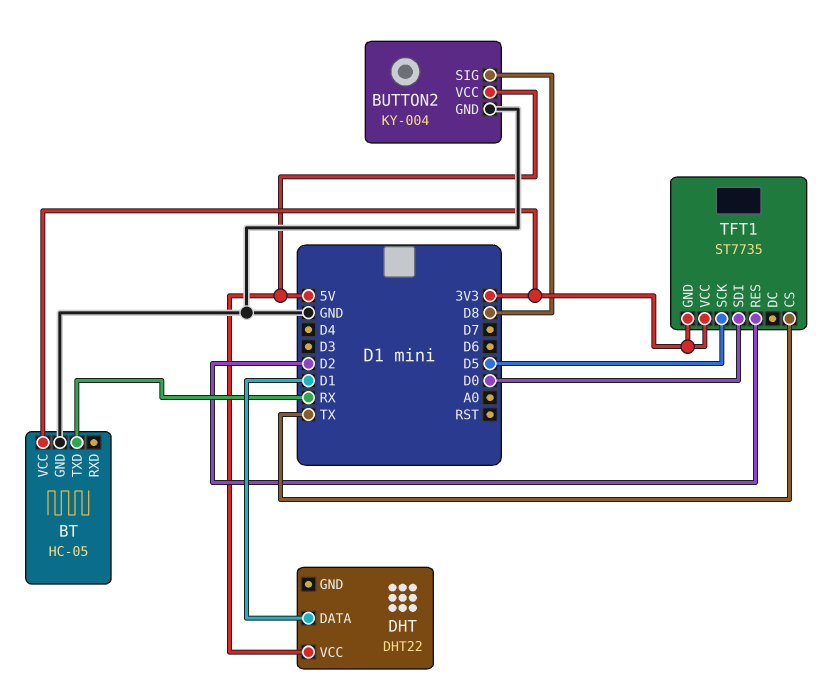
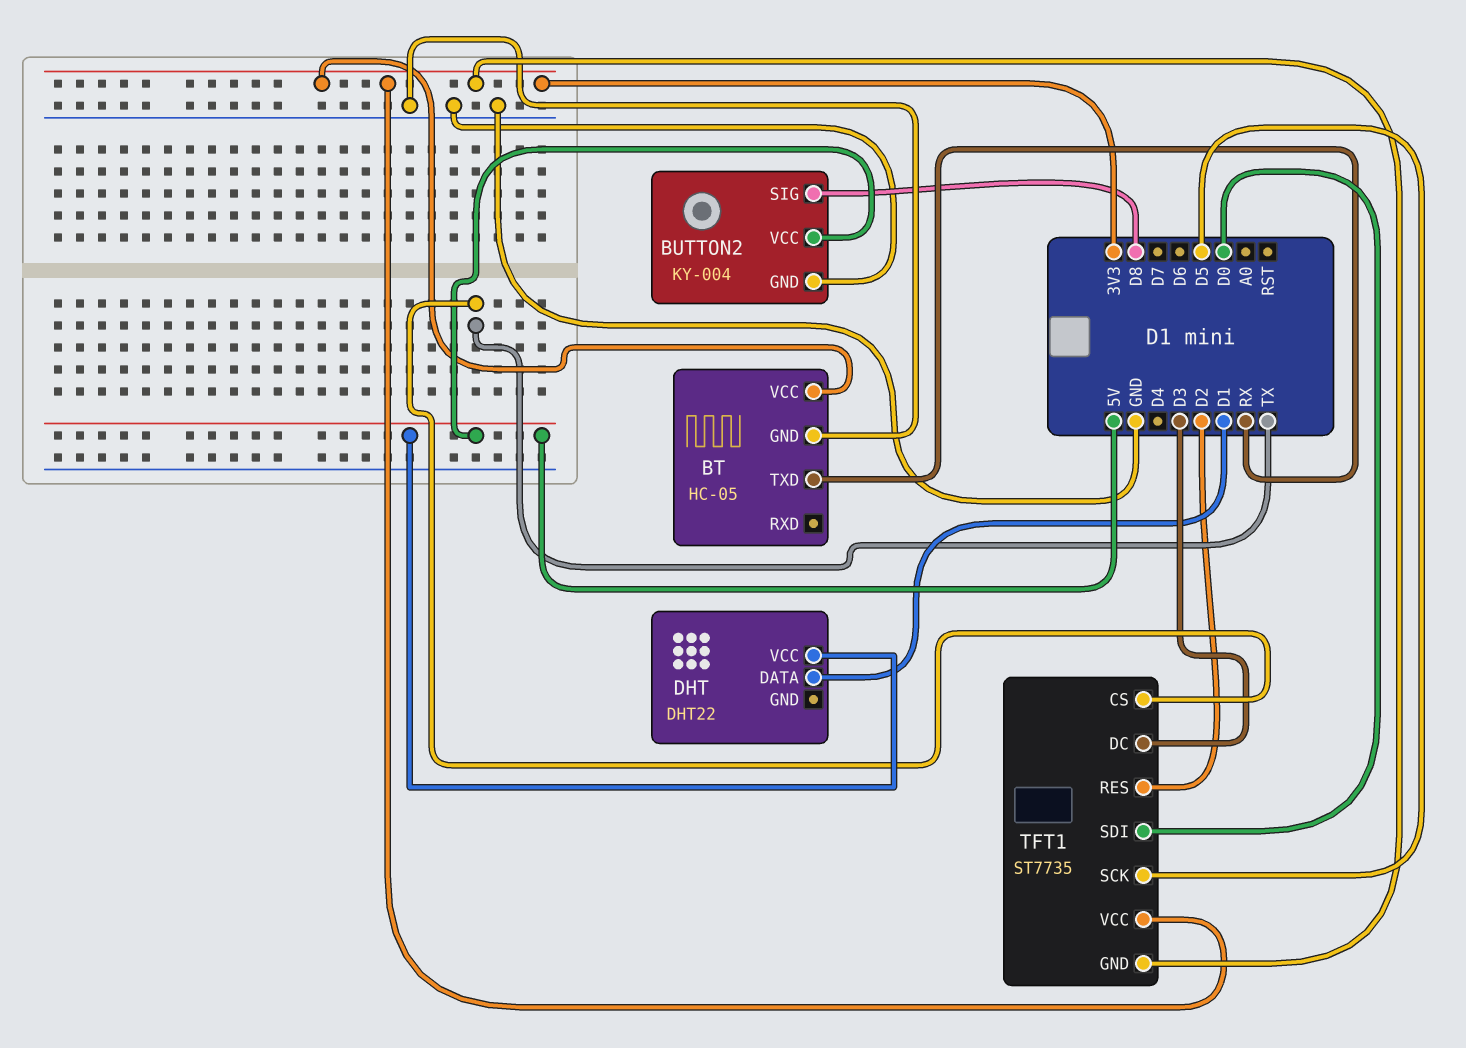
TFT1 pin DC: none -> D3

